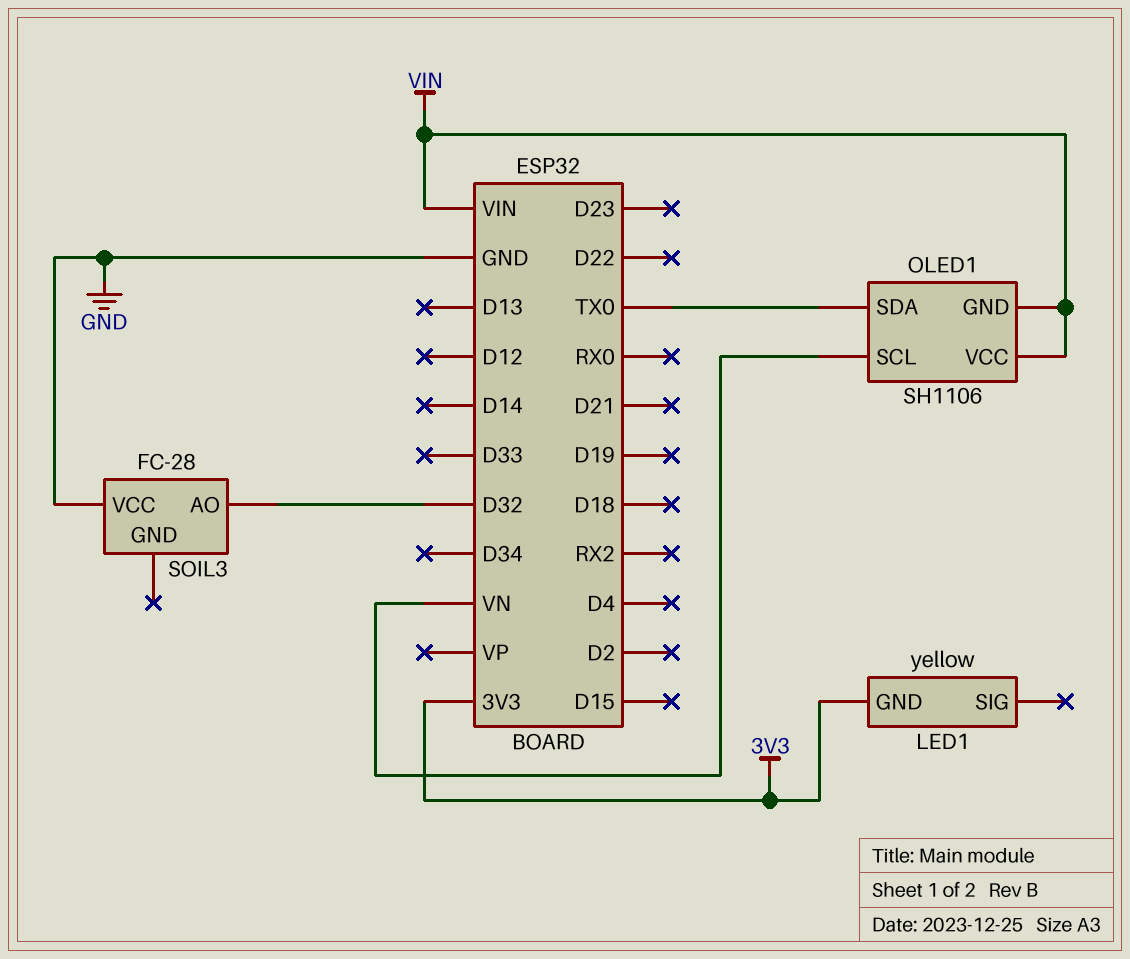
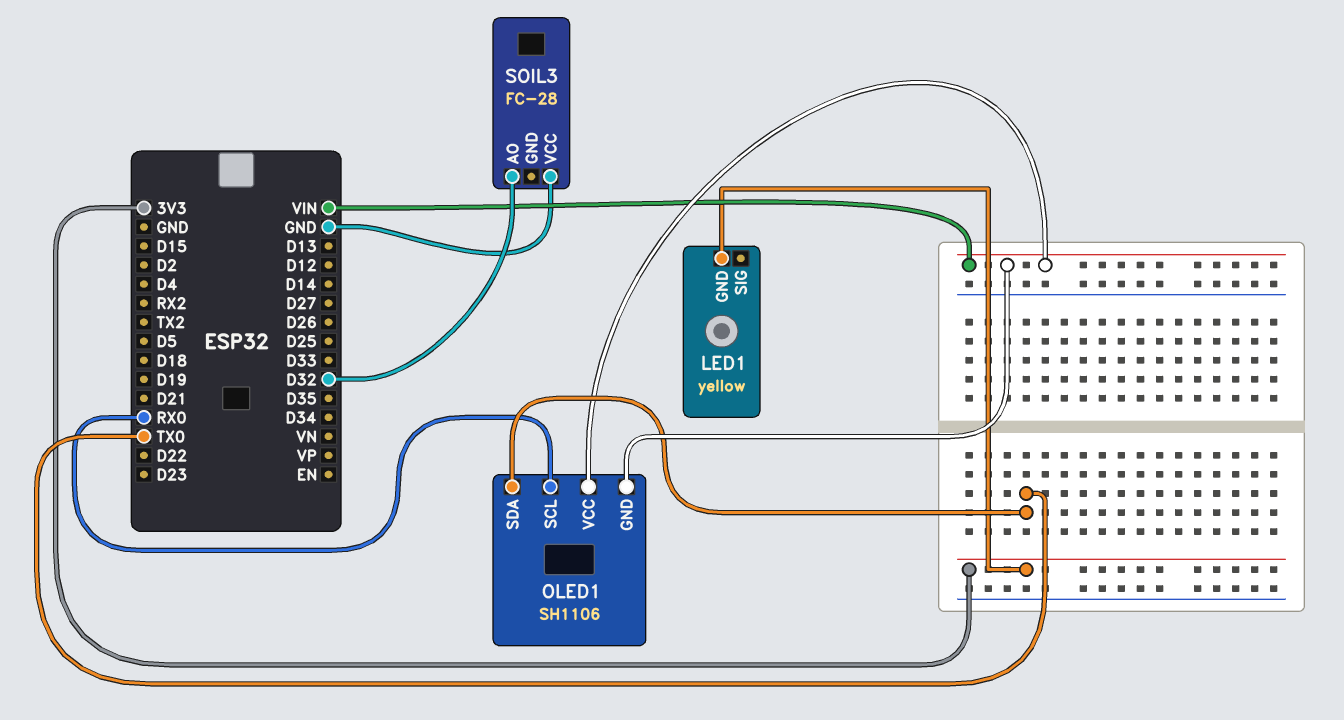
OLED1 pin SCL: VN -> RX0

